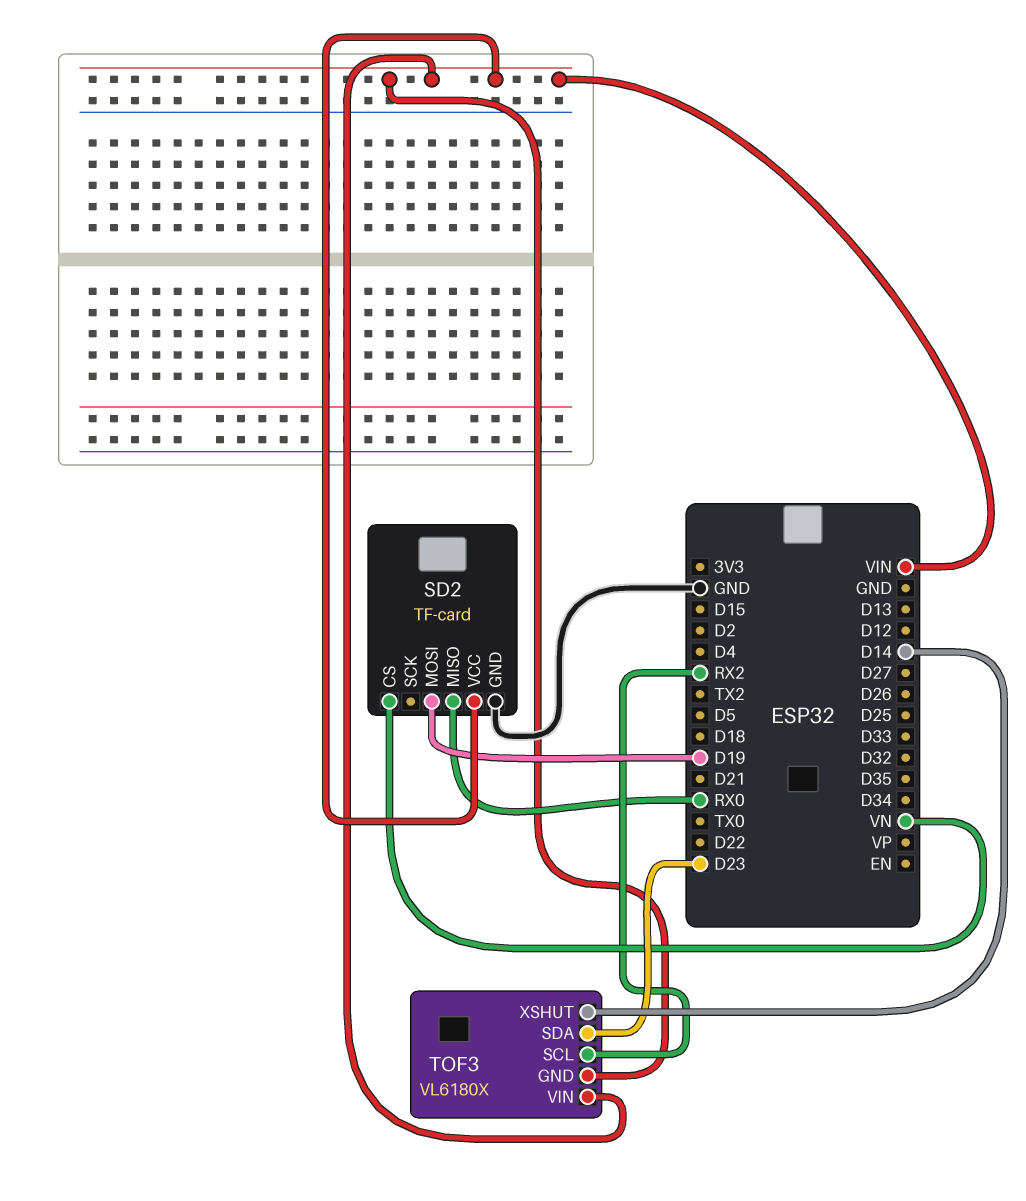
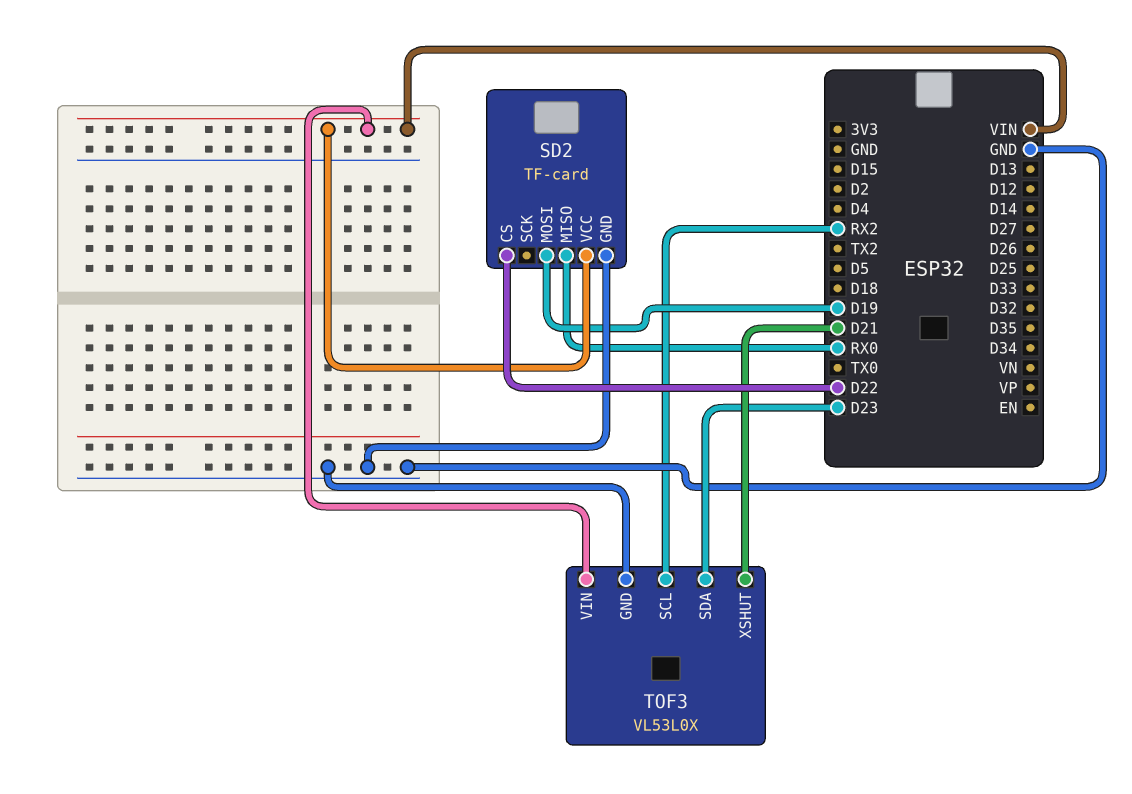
SD2 pin CS: VN -> D22
TOF3: VL6180X -> VL53L0X
TOF3 pin GND: VIN -> GND
TOF3 pin XSHUT: D14 -> D21

